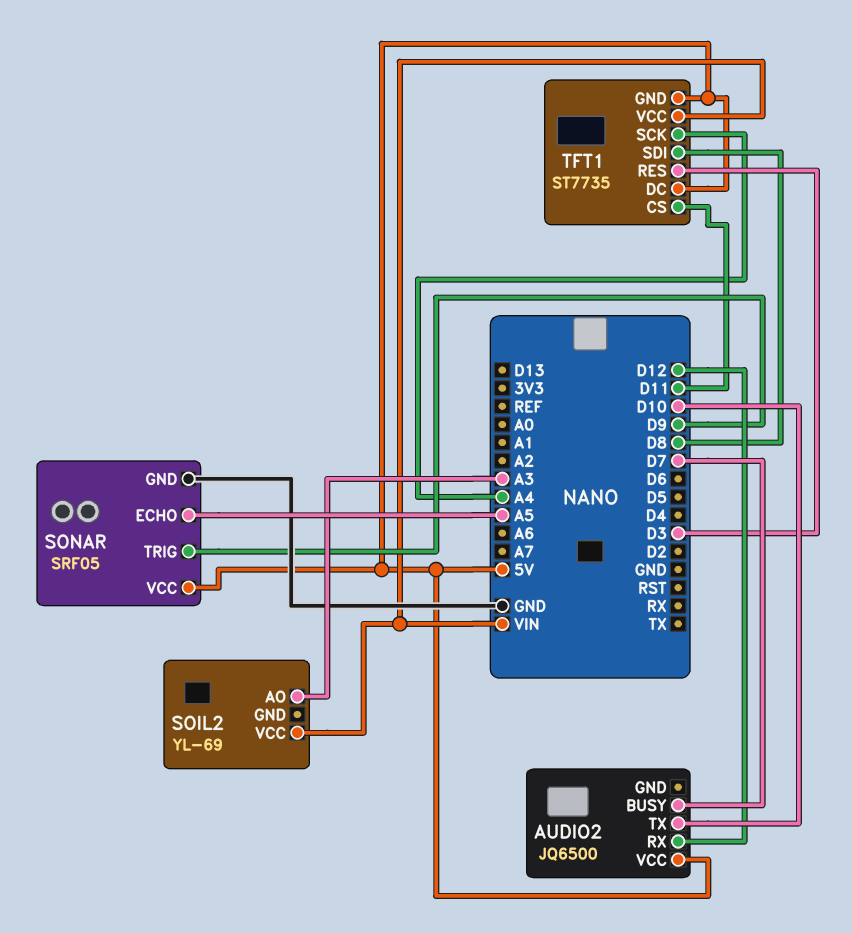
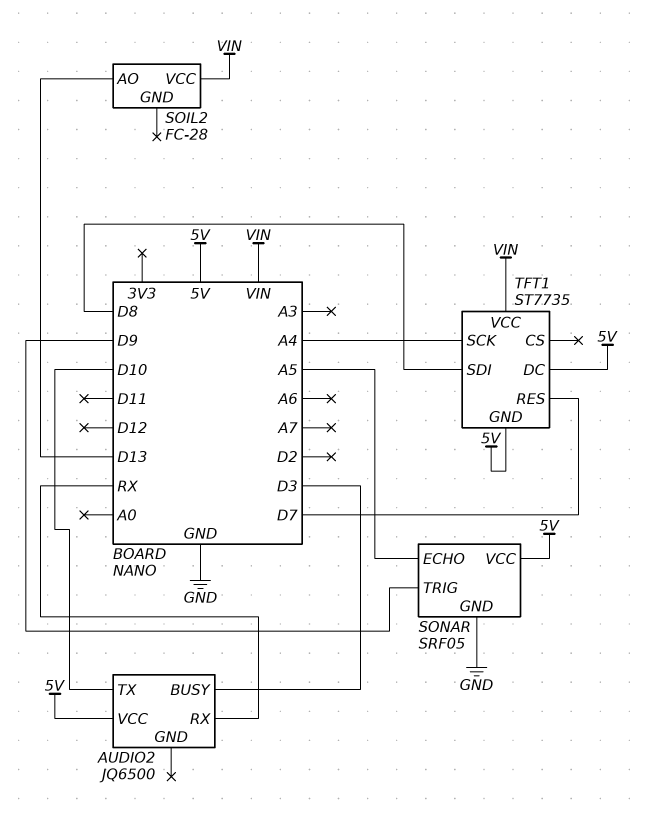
AUDIO2 pin BUSY: D7 -> D3
AUDIO2 pin RX: D12 -> RX
SOIL2: YL-69 -> FC-28
SOIL2 pin AO: A3 -> D13
TFT1 pin CS: D11 -> none
TFT1 pin RES: D3 -> D7

